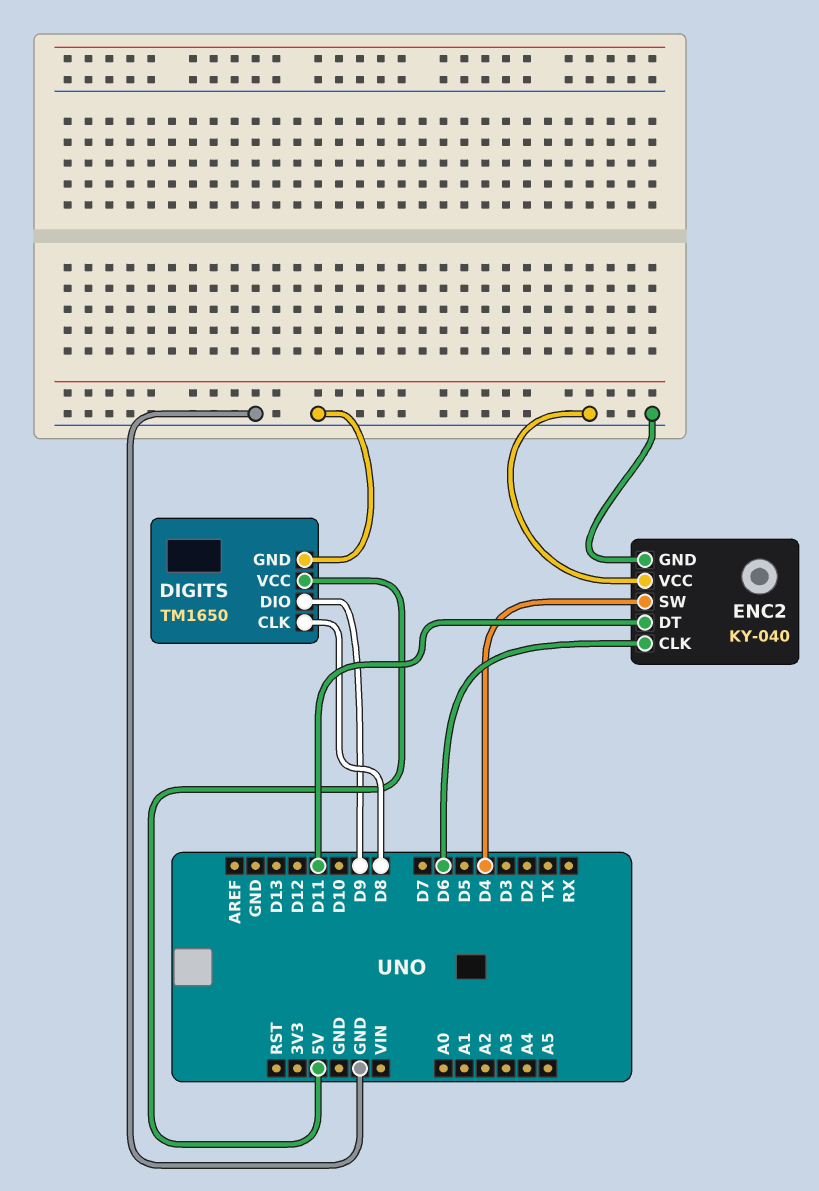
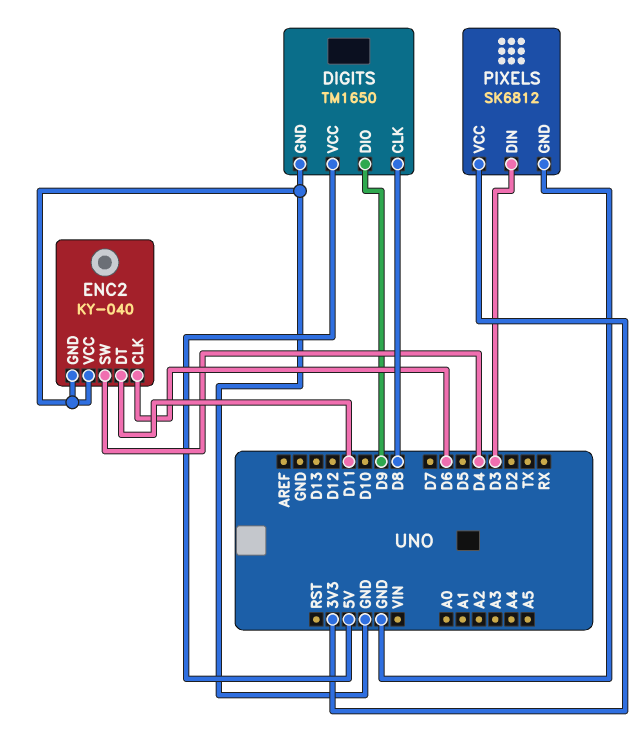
PIXELS: none -> SK6812
PIXELS pin DIN: none -> D3
PIXELS pin GND: none -> GND
PIXELS pin VCC: none -> 3V3

